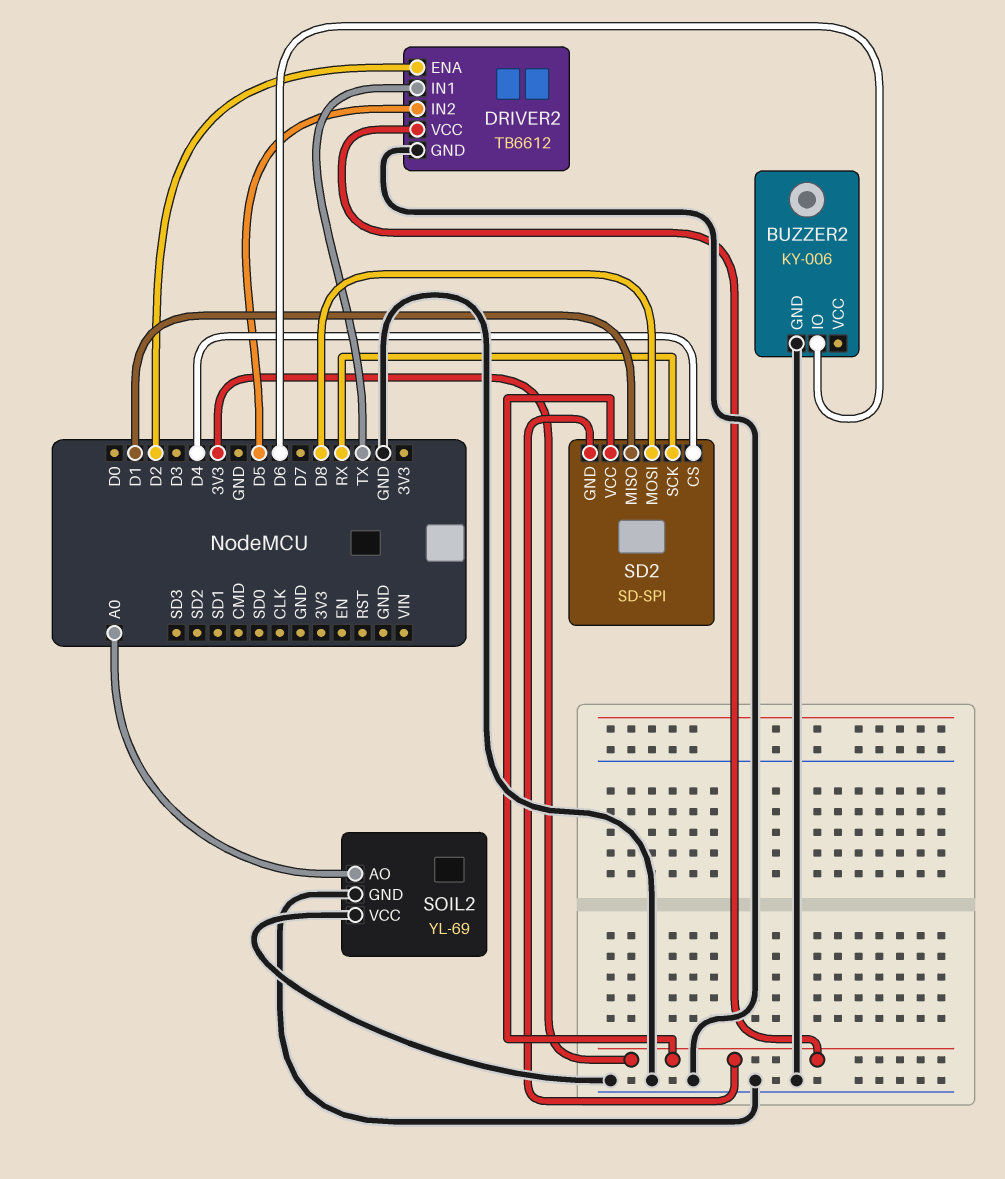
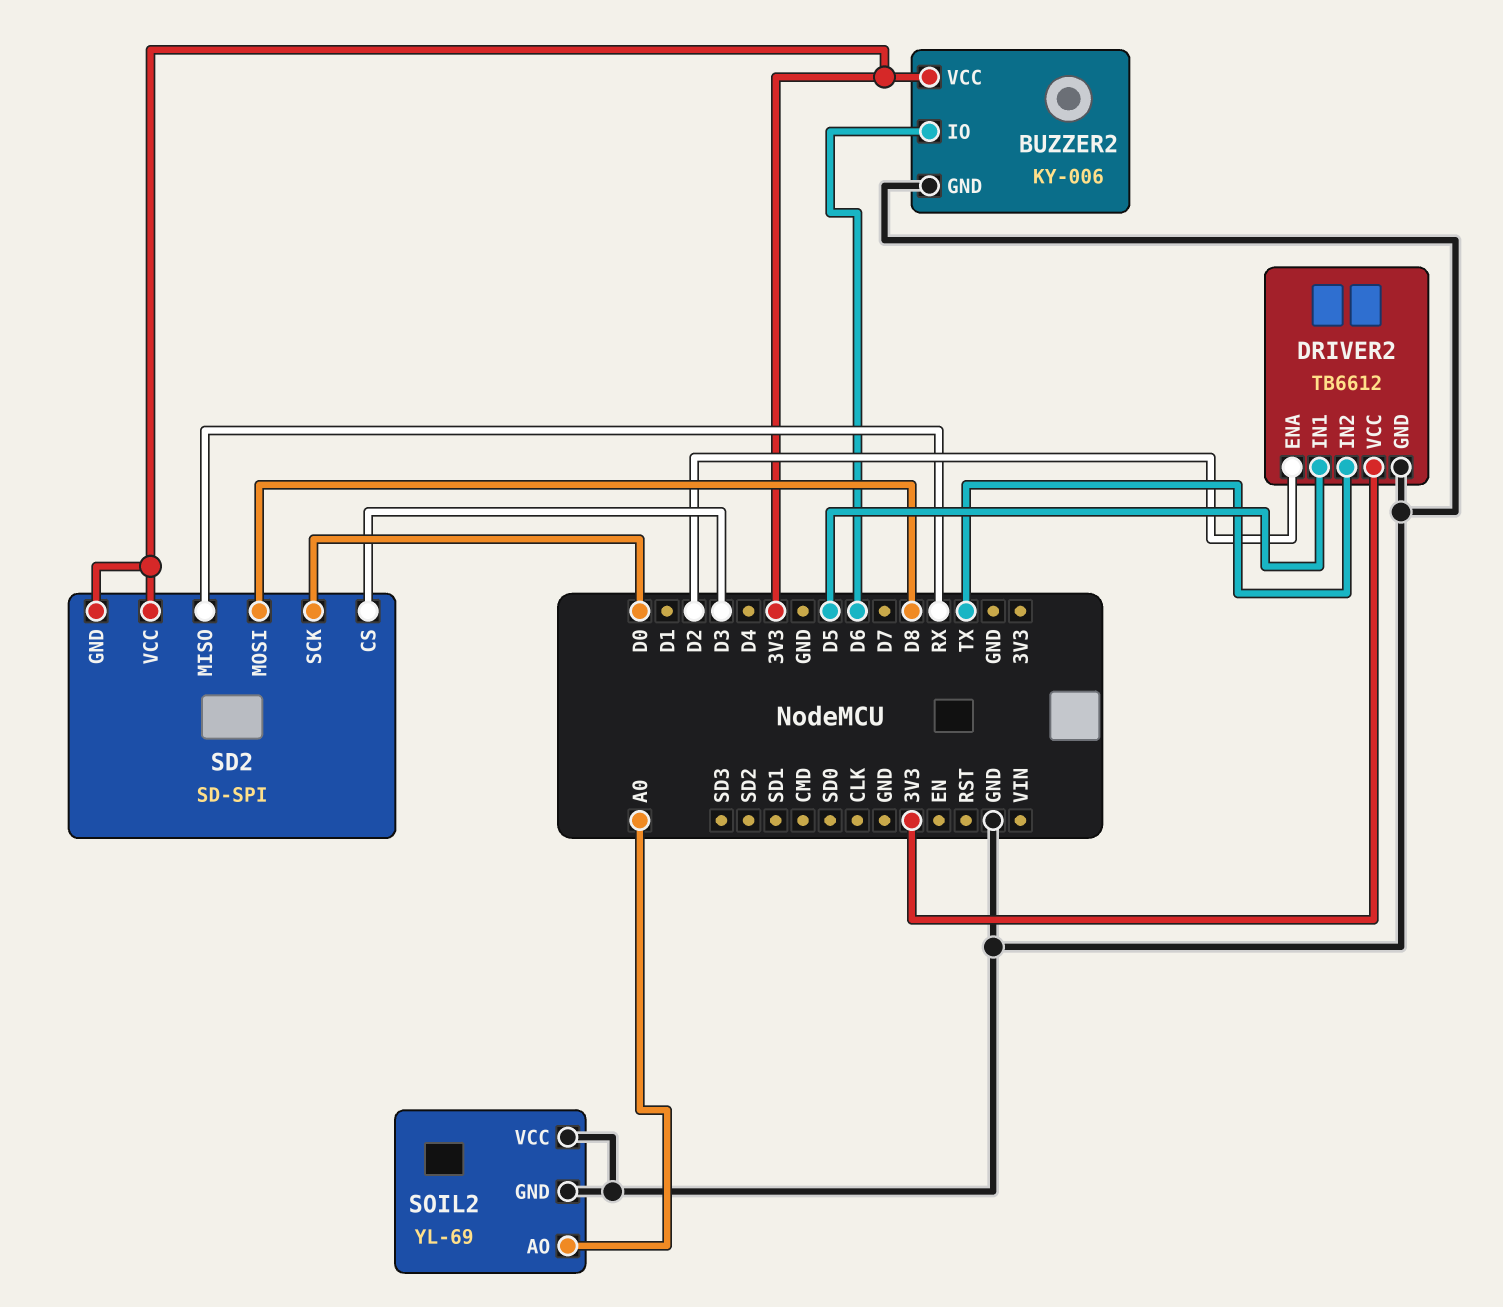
BUZZER2 pin VCC: none -> 3V3
DRIVER2 pin IN1: TX -> D5
DRIVER2 pin IN2: D5 -> TX
SD2 pin CS: D4 -> D3
SD2 pin MISO: D1 -> RX
SD2 pin SCK: RX -> D0

